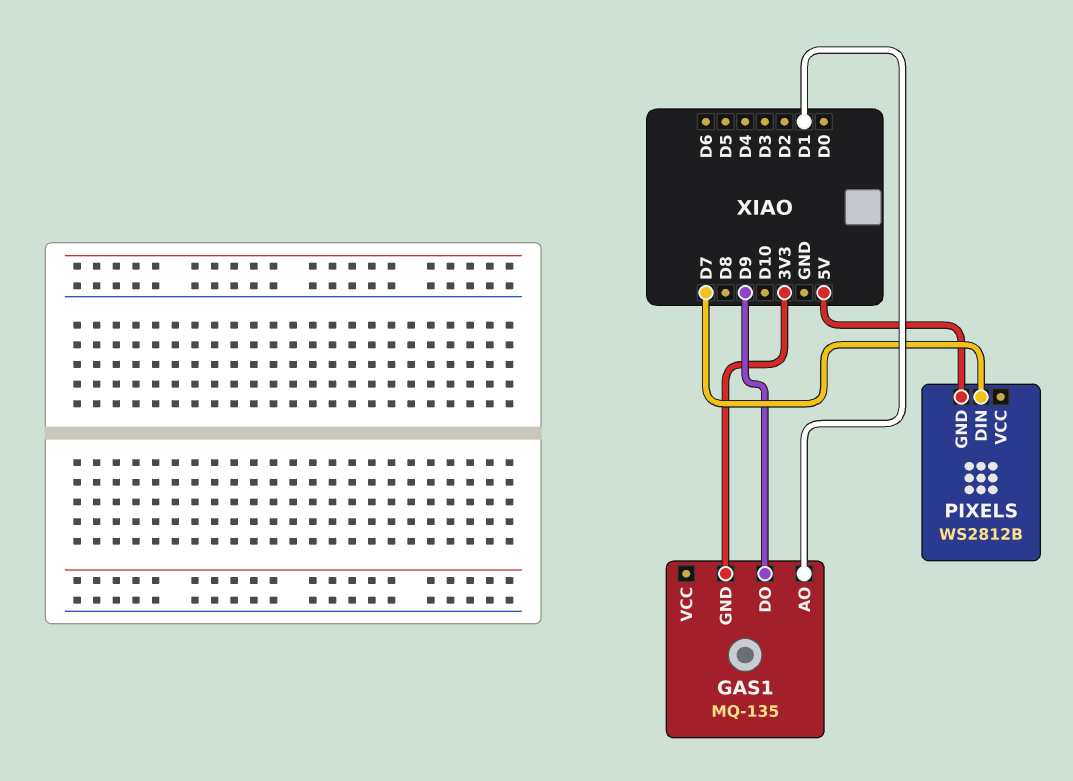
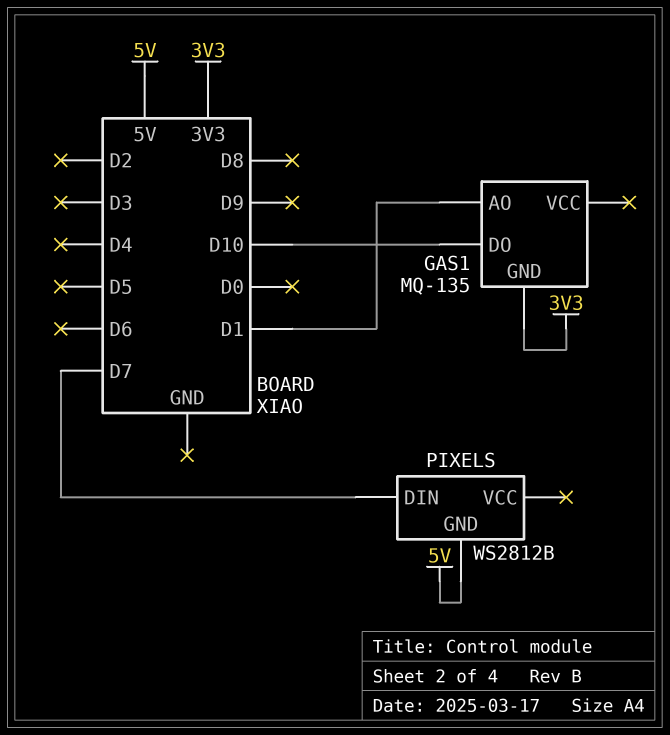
GAS1 pin DO: D9 -> D10

